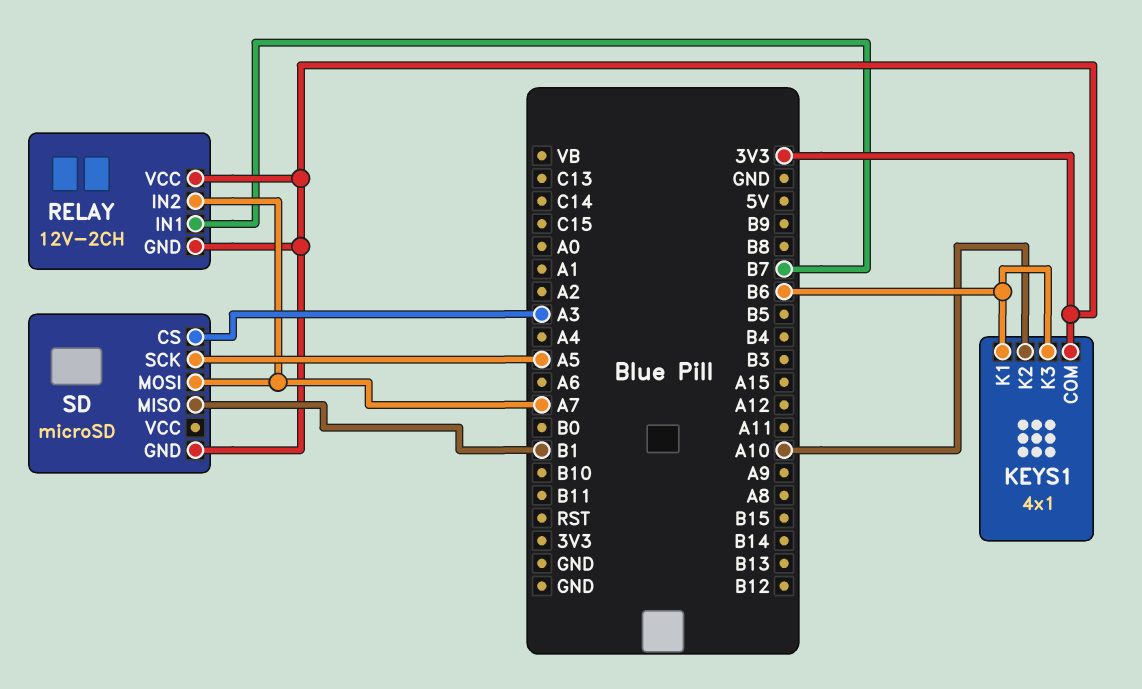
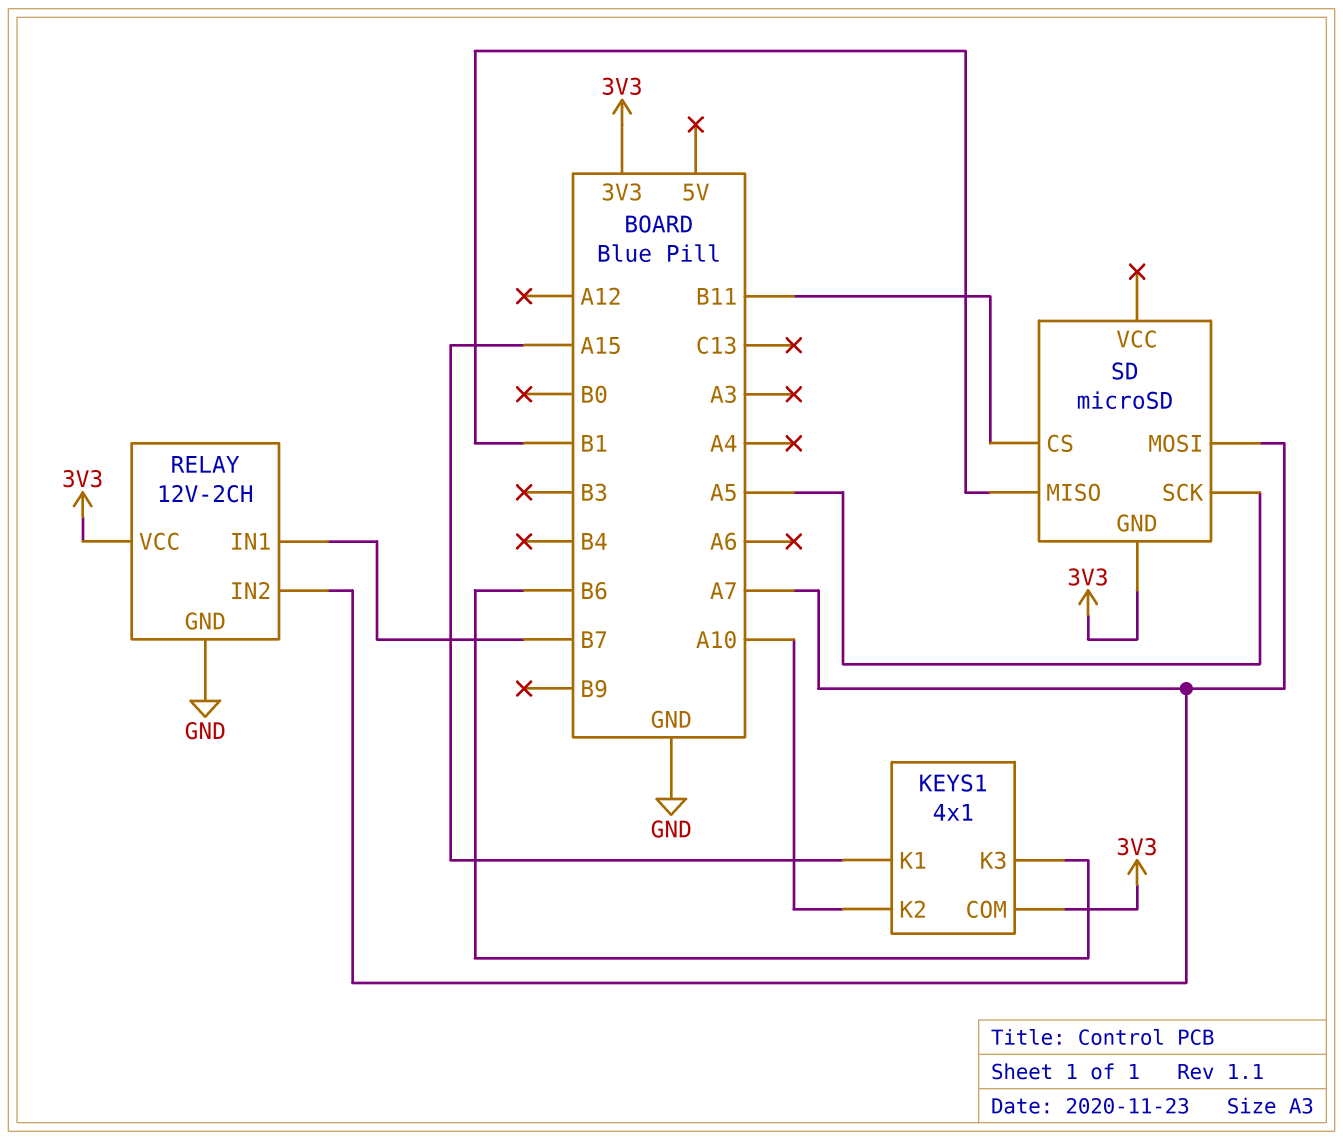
KEYS1 pin K1: B6 -> A15
RELAY pin GND: 3V3 -> GND
SD pin CS: A3 -> B11

